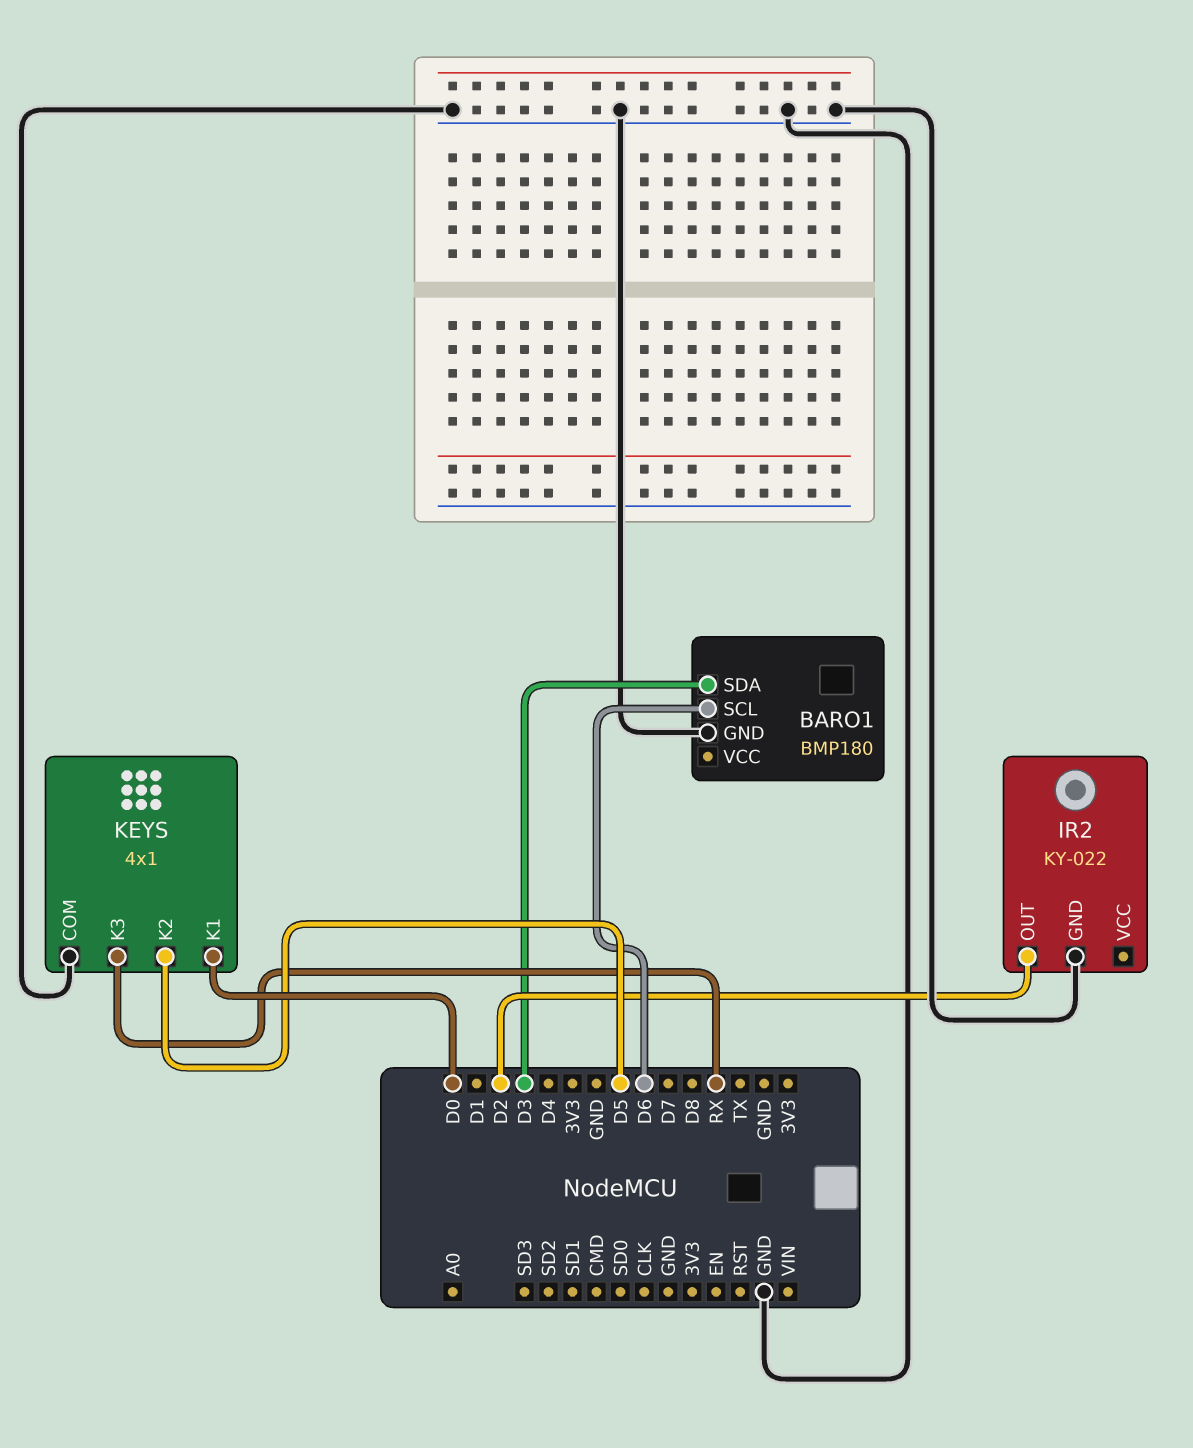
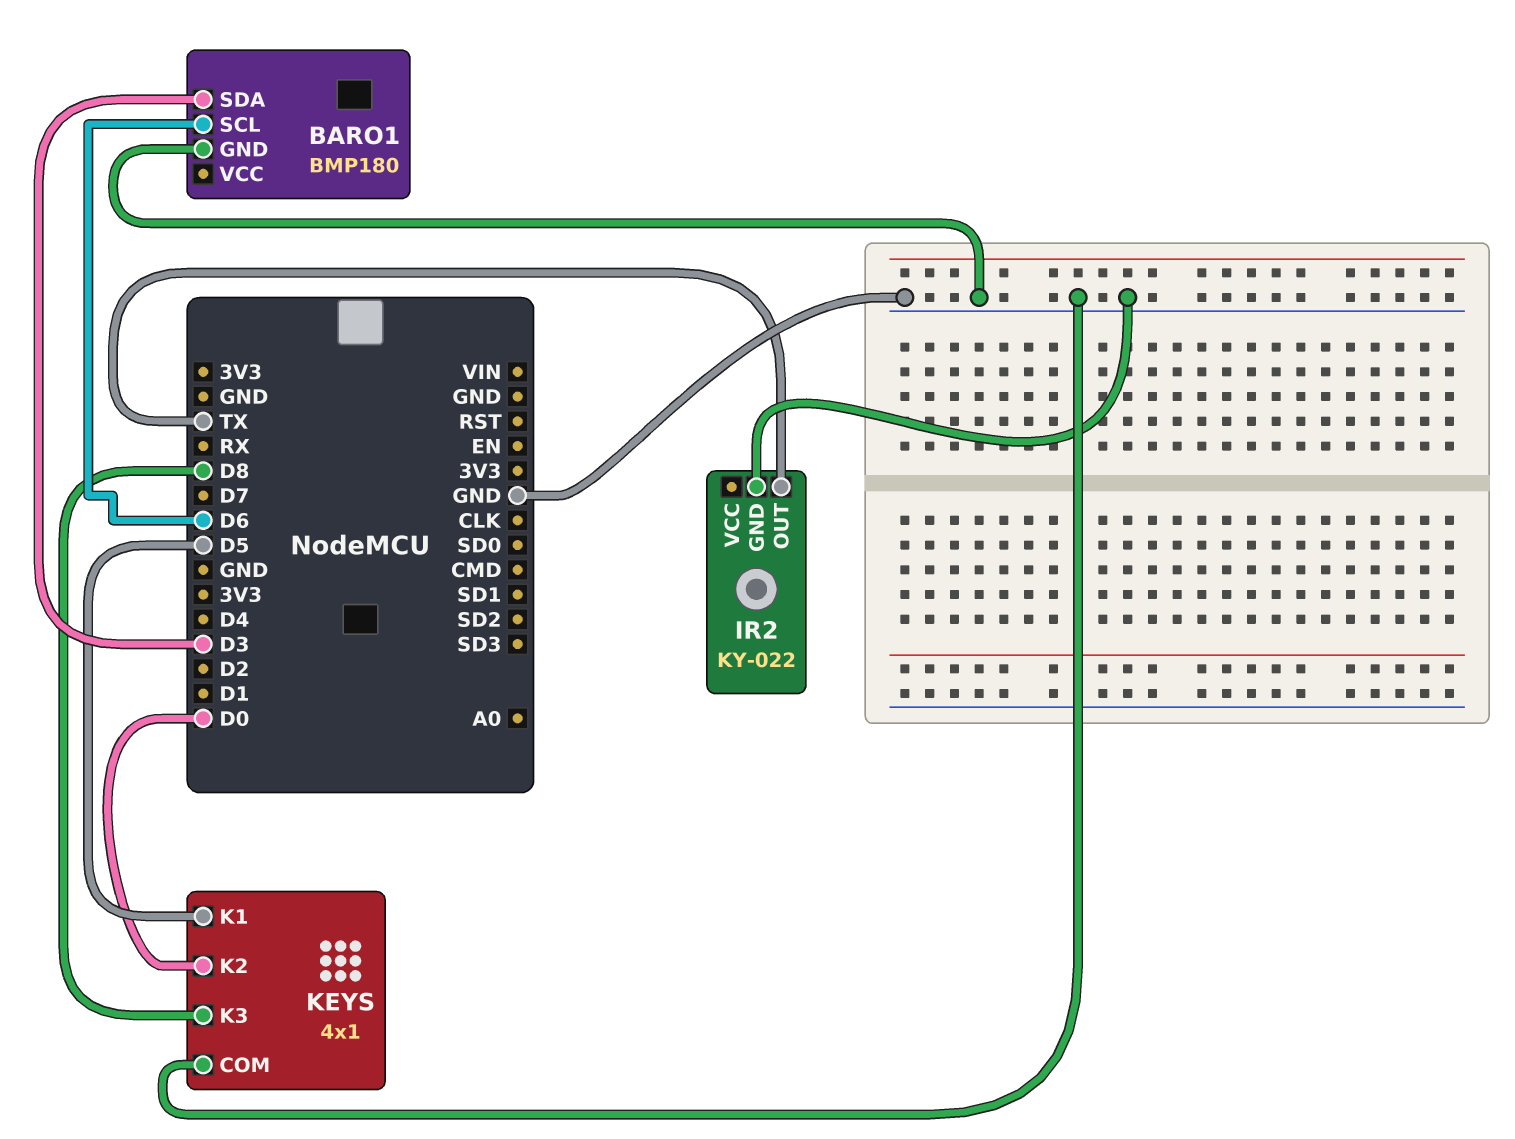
IR2 pin OUT: D2 -> TX
KEYS pin K1: D0 -> D5
KEYS pin K2: D5 -> D0
KEYS pin K3: RX -> D8

